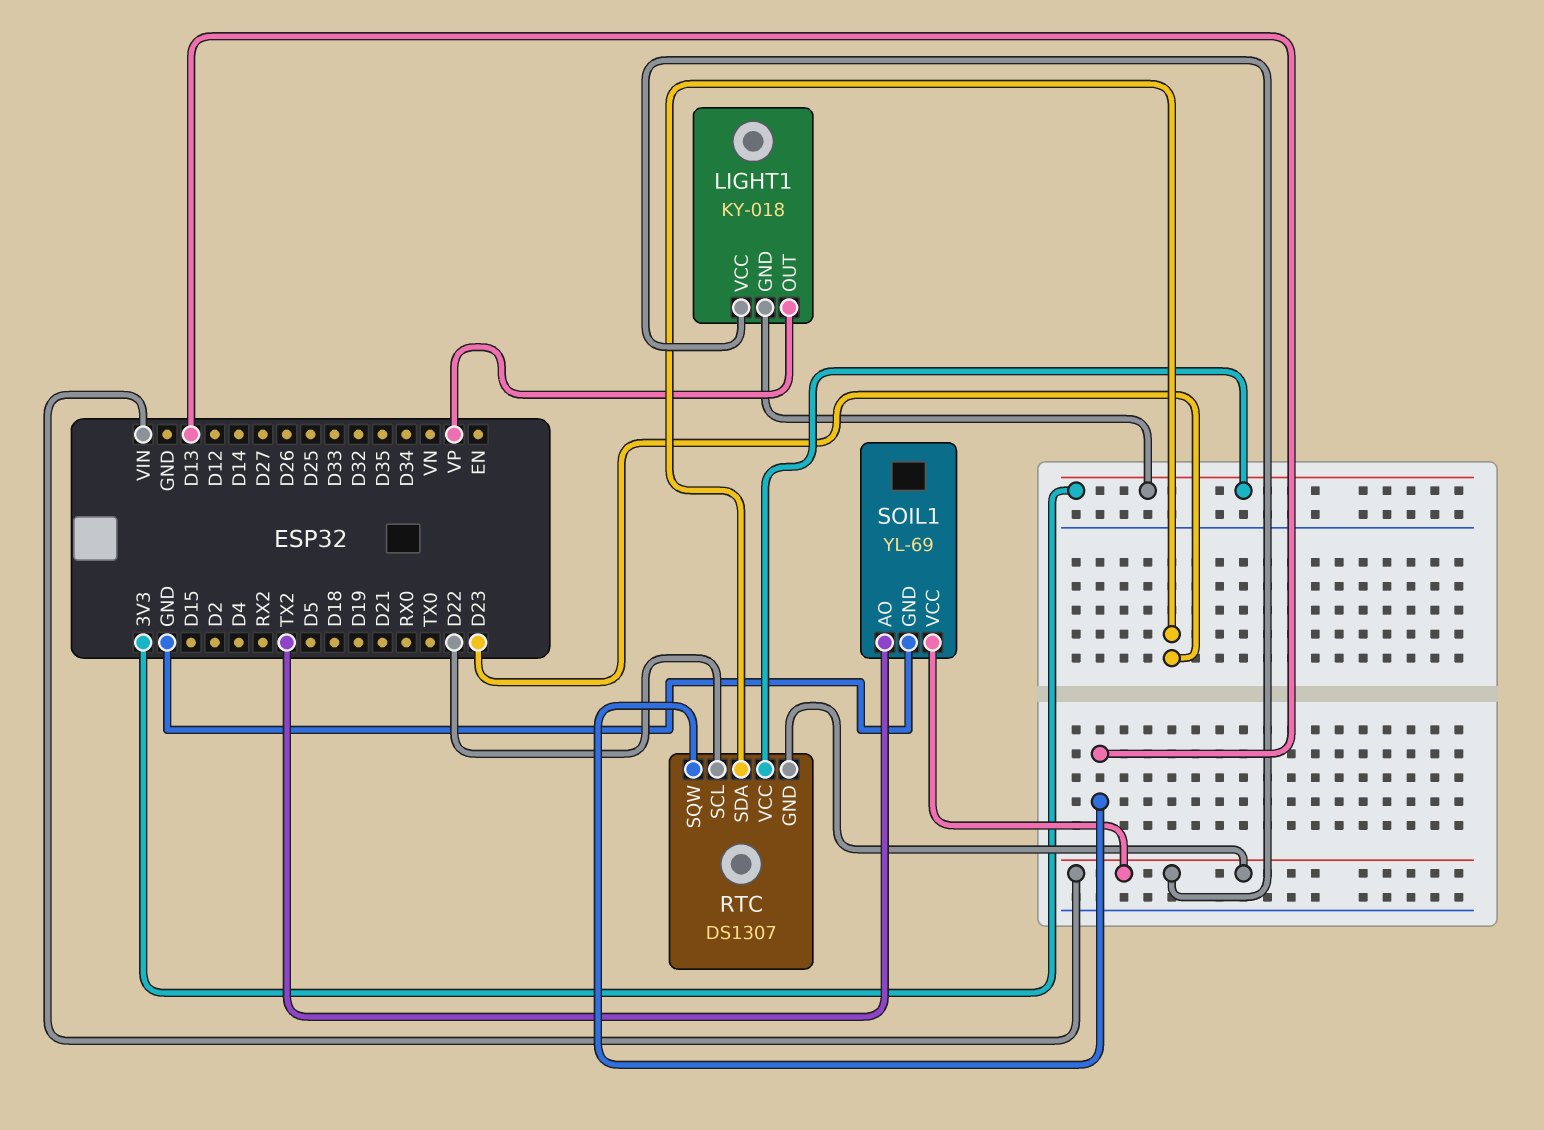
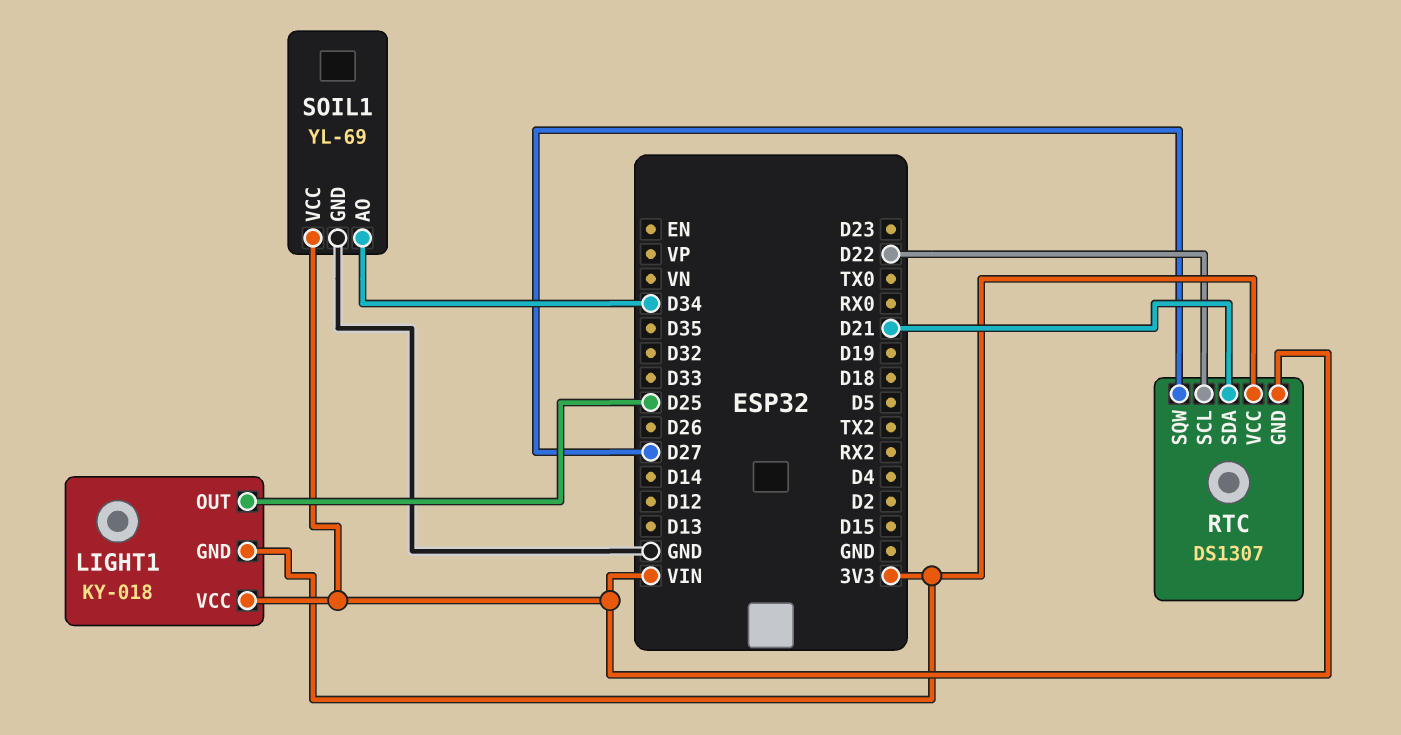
LIGHT1 pin OUT: VP -> D25
RTC pin SDA: D23 -> D21
RTC pin SQW: D13 -> D27
SOIL1 pin AO: TX2 -> D34

